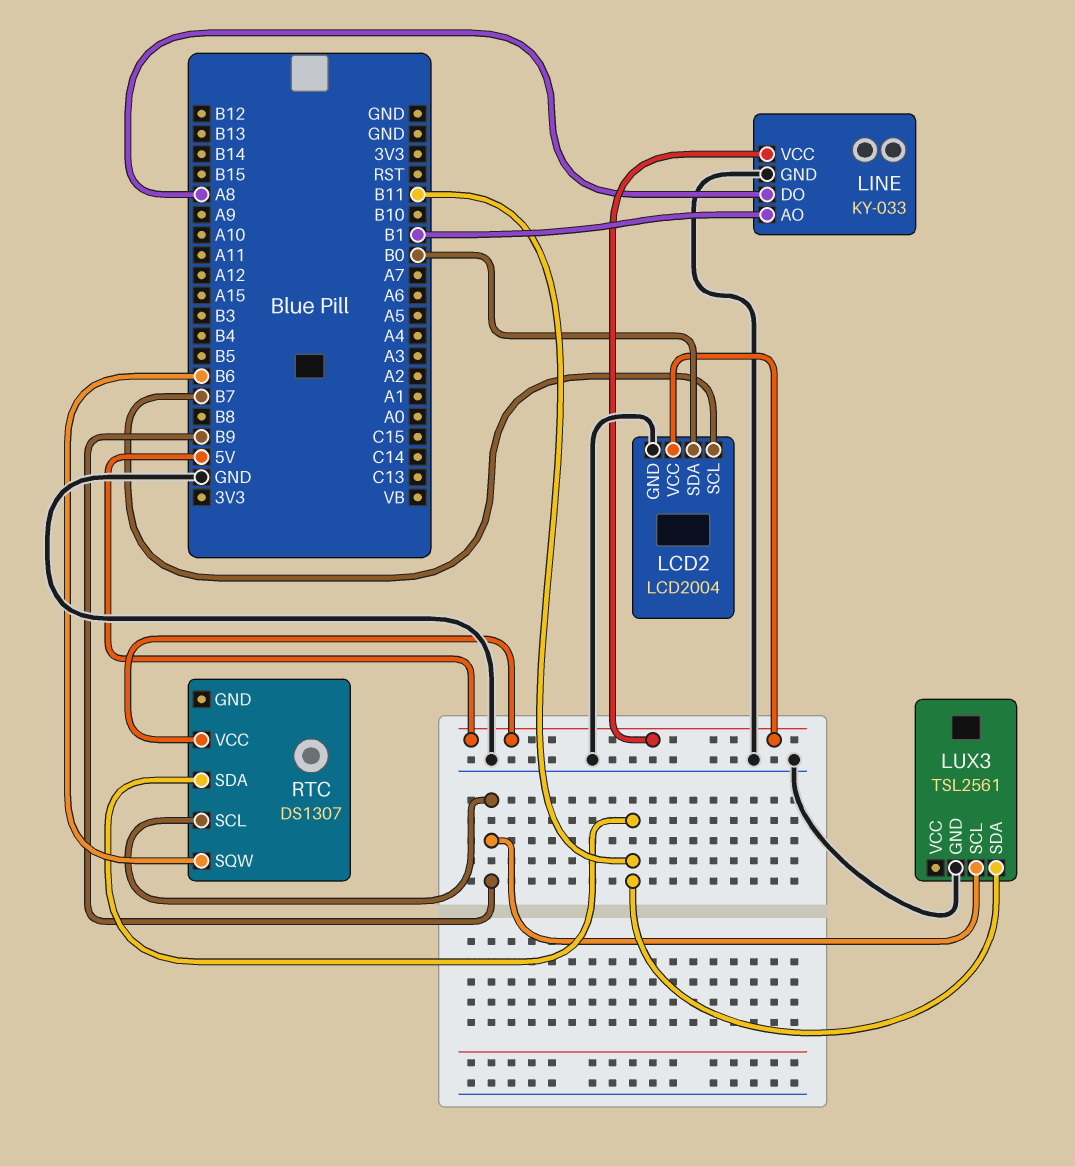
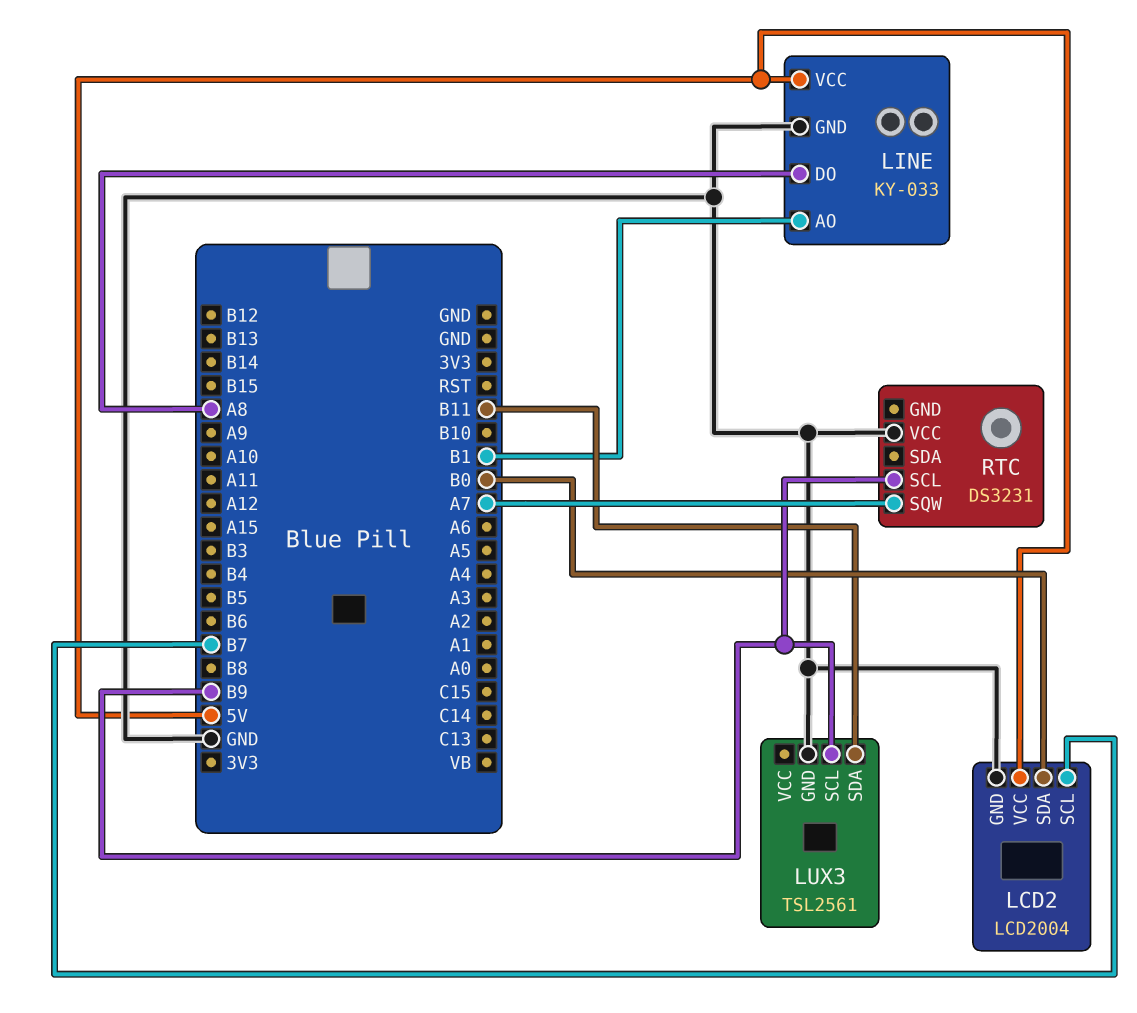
RTC: DS1307 -> DS3231
RTC pin SDA: B11 -> none
RTC pin SQW: B6 -> A7
RTC pin VCC: 5V -> GND

